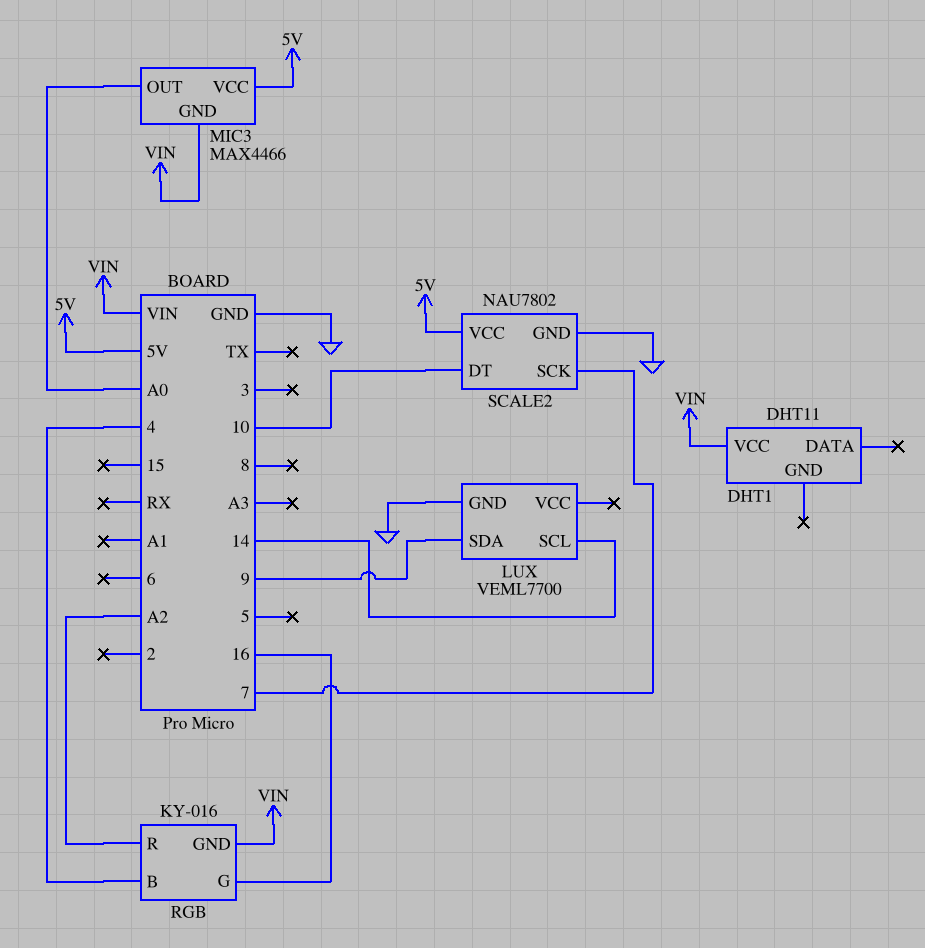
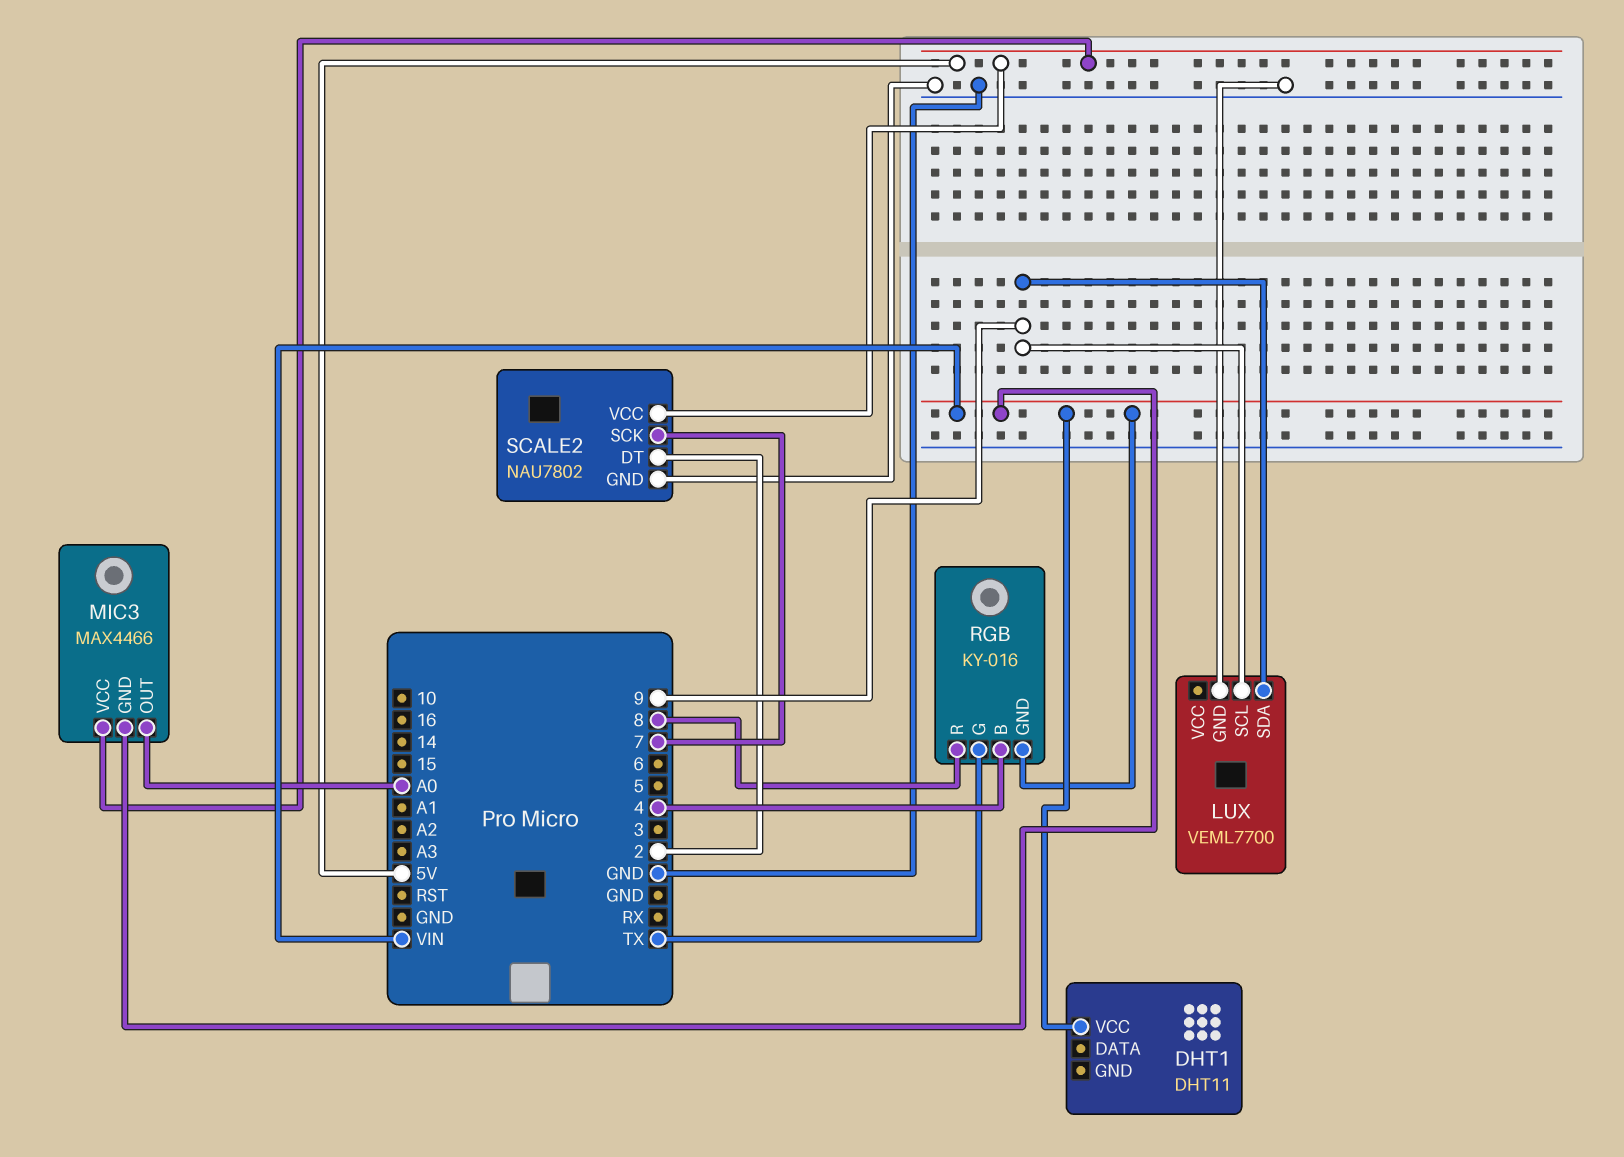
LUX pin SCL: 14 -> 9
RGB pin G: 16 -> TX
RGB pin R: A2 -> 8
SCALE2 pin DT: 10 -> 2

